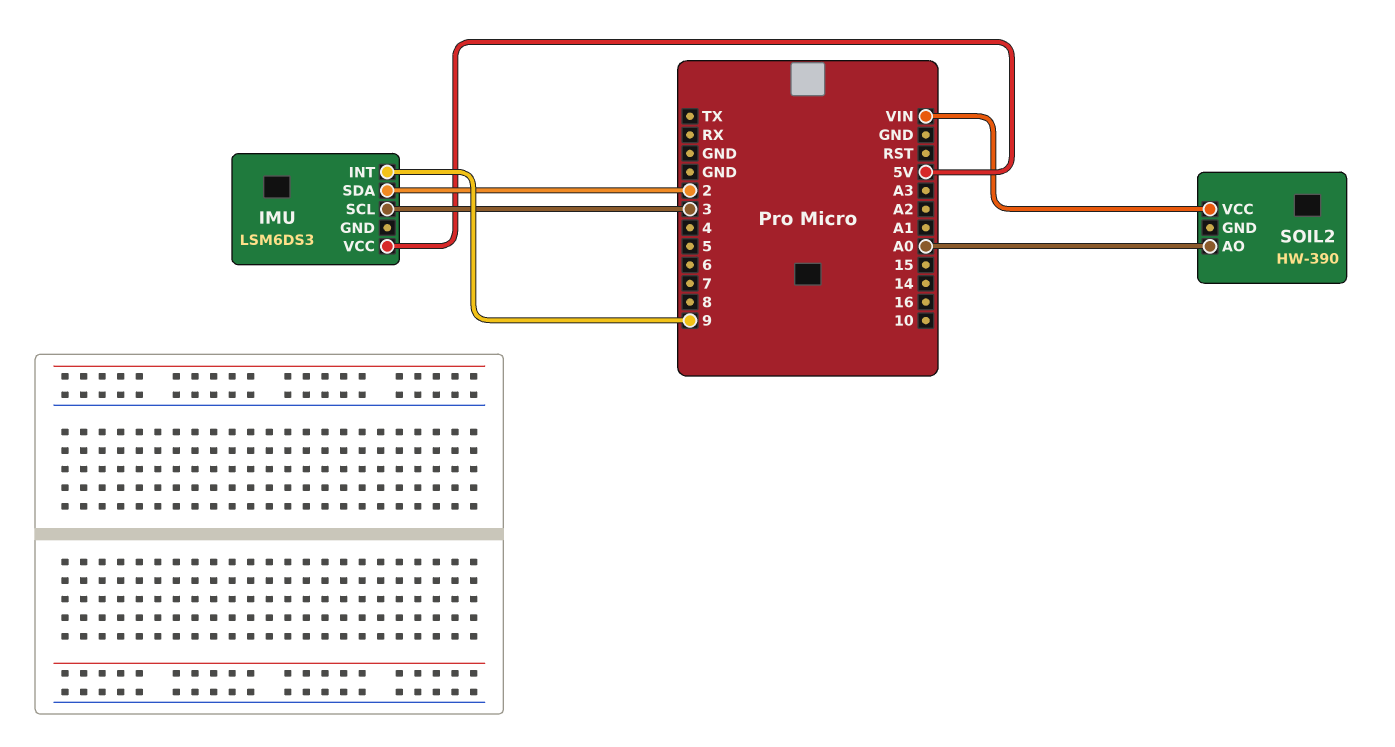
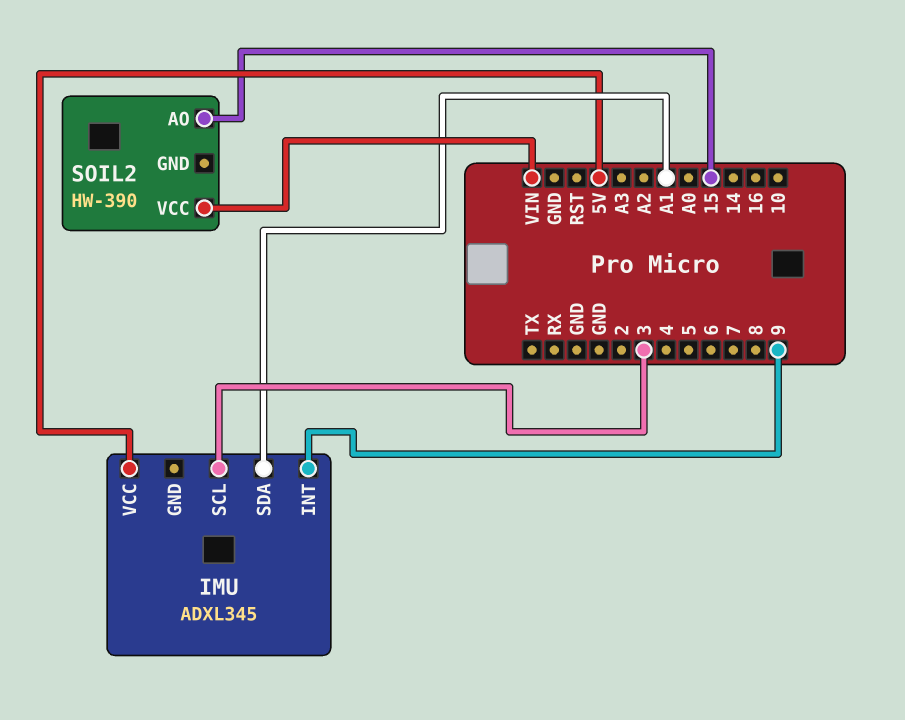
IMU: LSM6DS3 -> ADXL345
IMU pin SDA: 2 -> A1
SOIL2 pin AO: A0 -> 15

